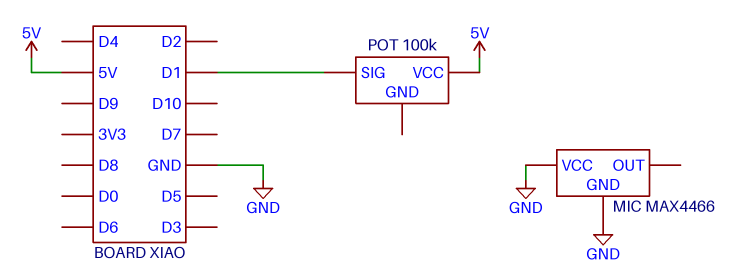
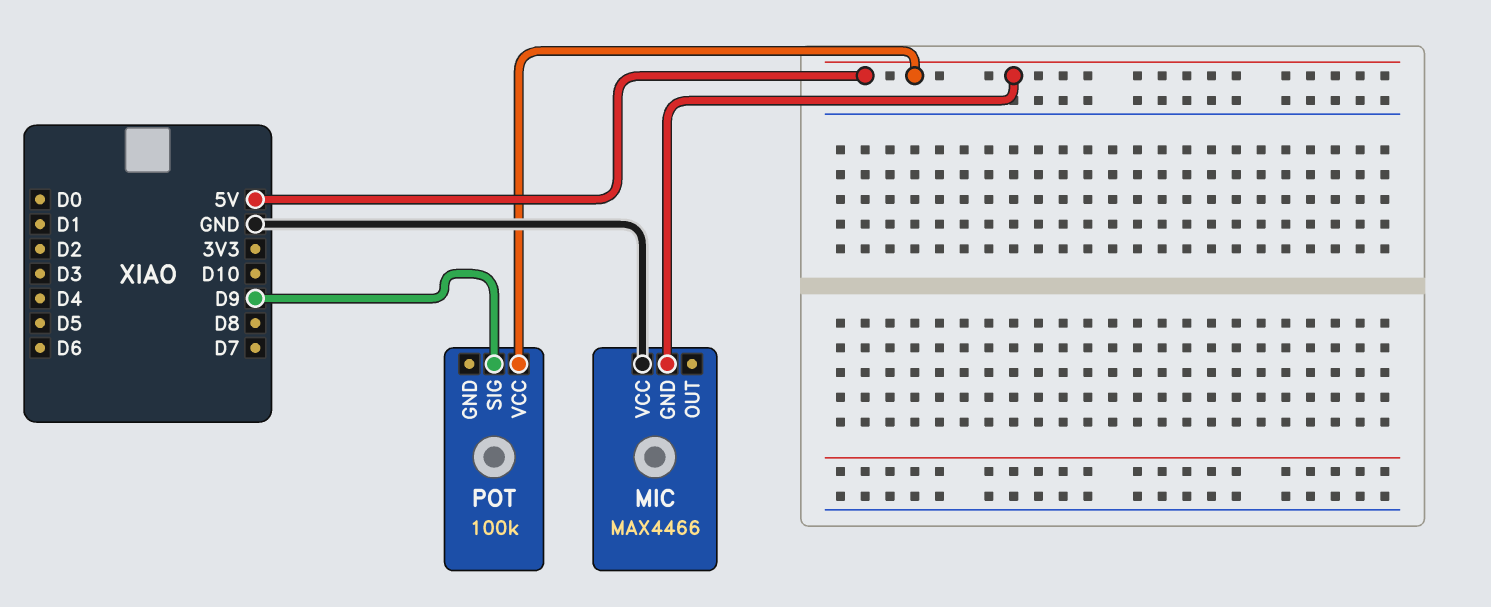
MIC pin GND: GND -> 5V
POT pin SIG: D1 -> D9

